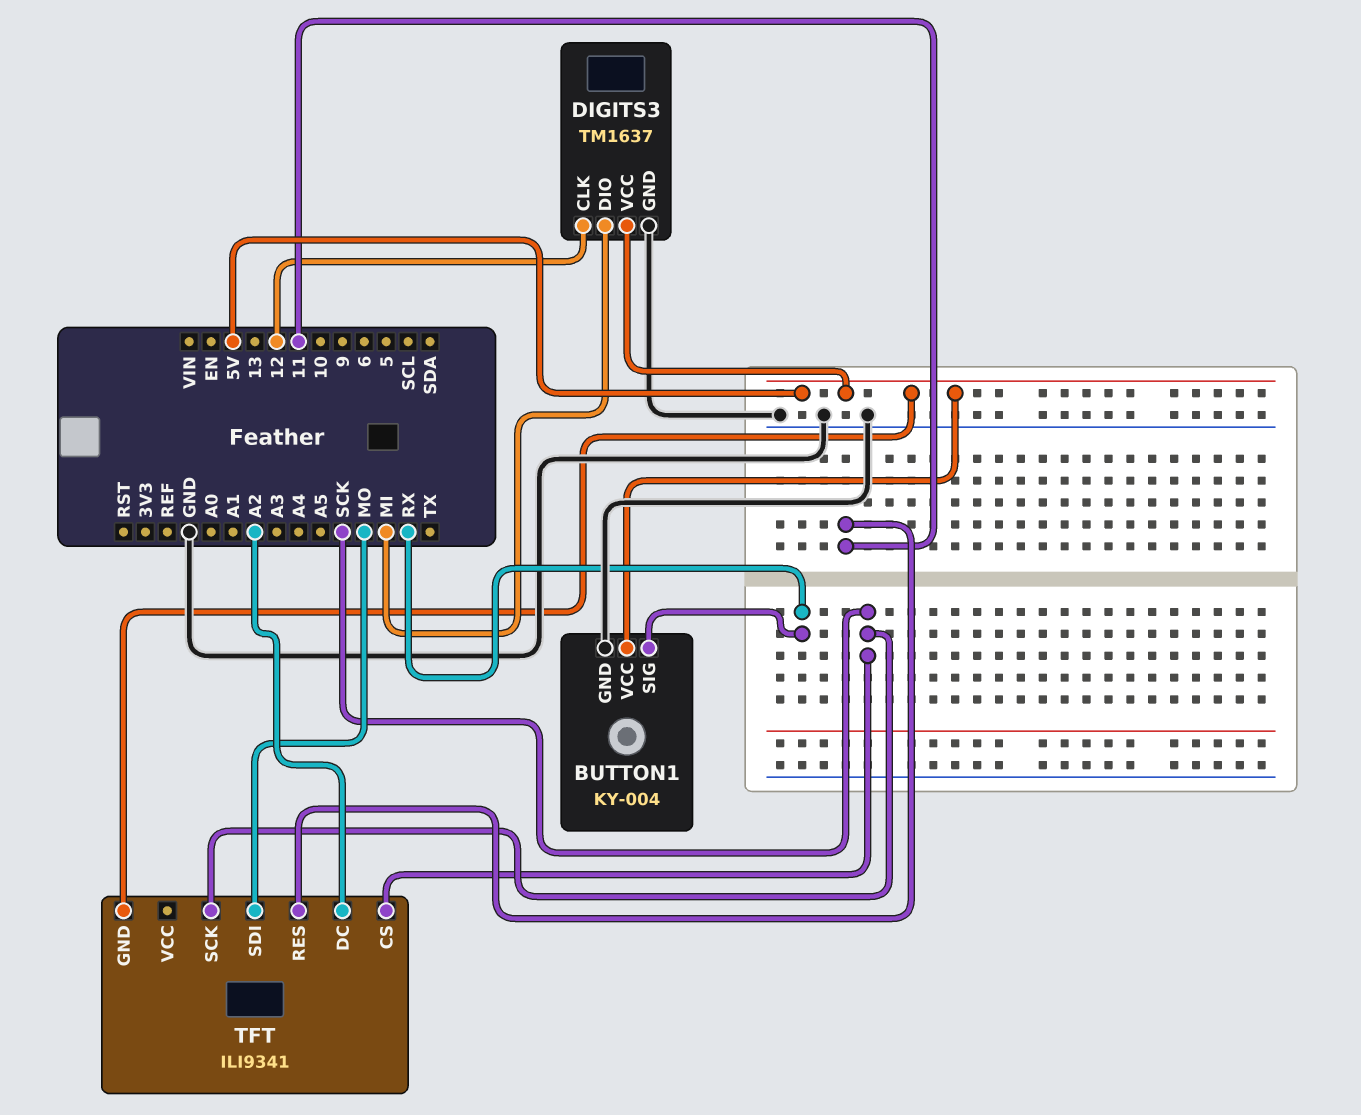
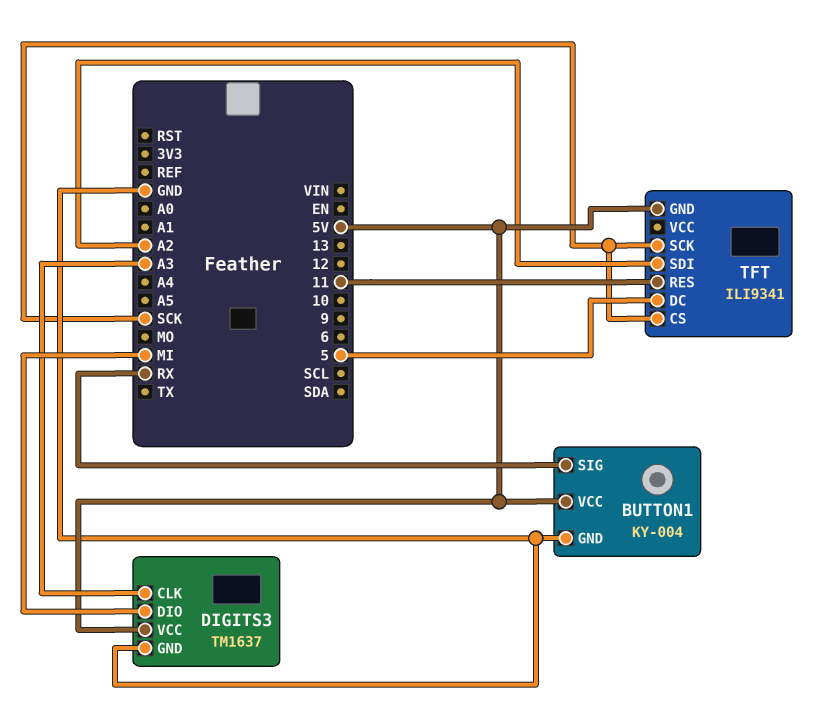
DIGITS3 pin CLK: 12 -> A3
TFT pin DC: A2 -> 5
TFT pin SDI: MO -> A2

